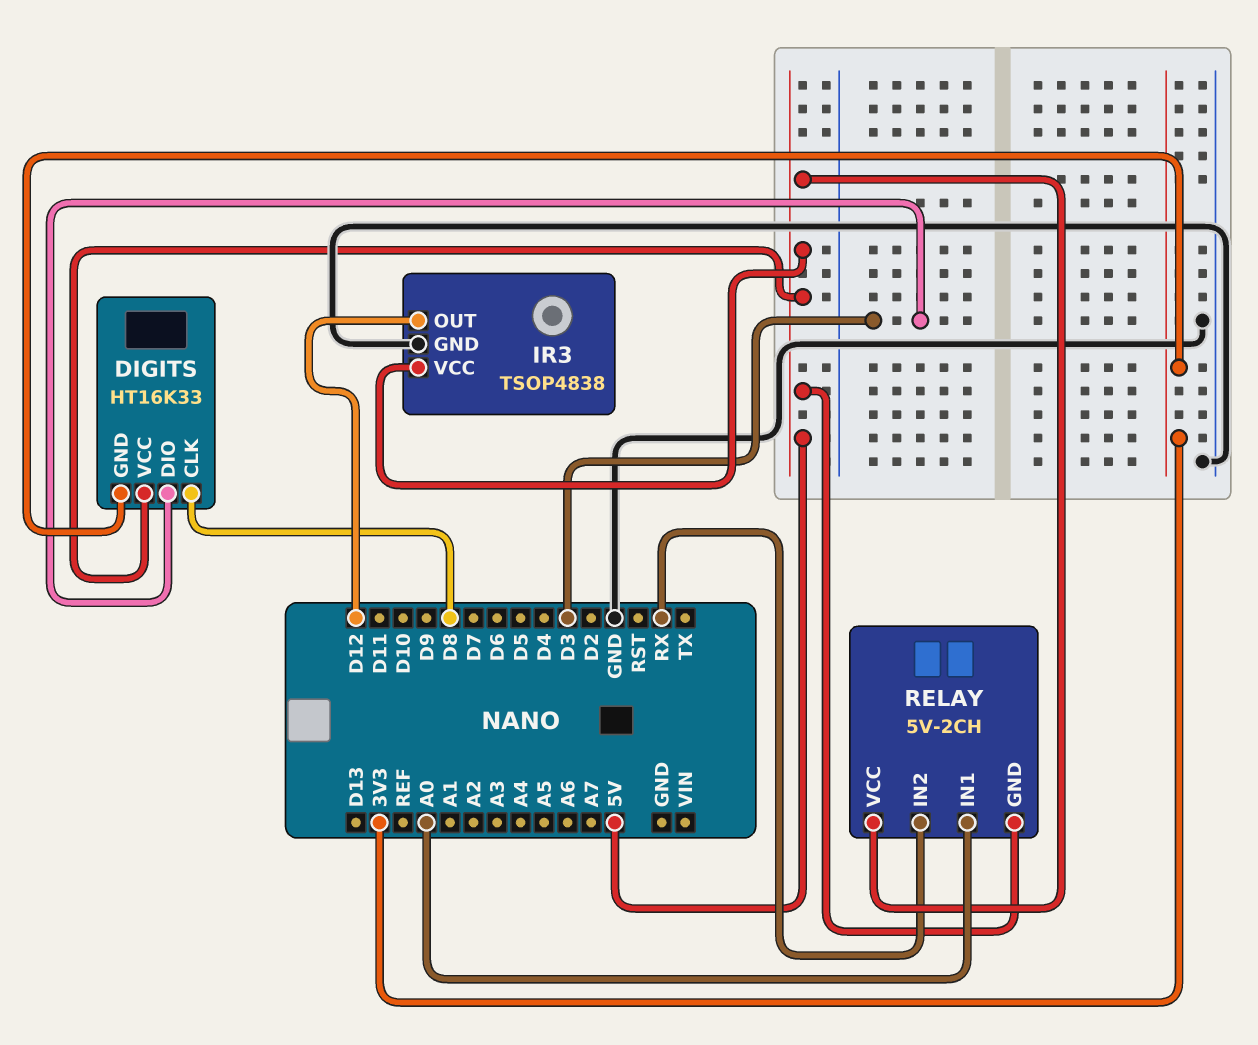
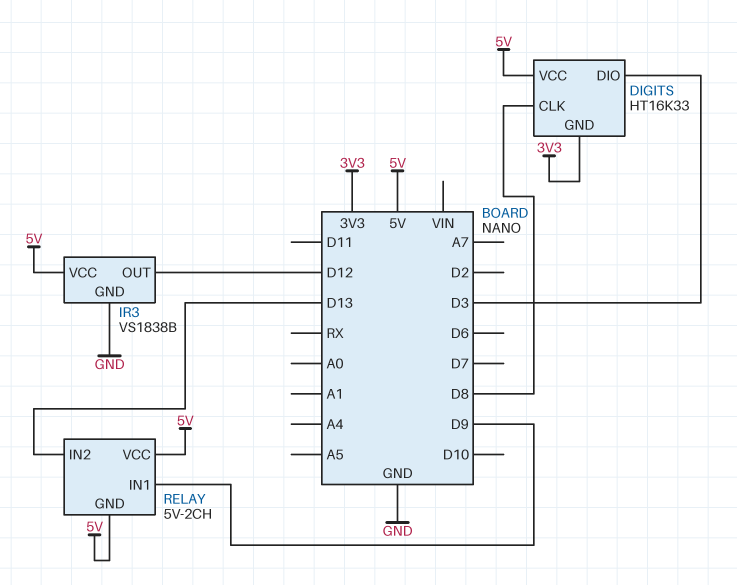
IR3: TSOP4838 -> VS1838B
RELAY pin IN1: A0 -> D9
RELAY pin IN2: RX -> D13

